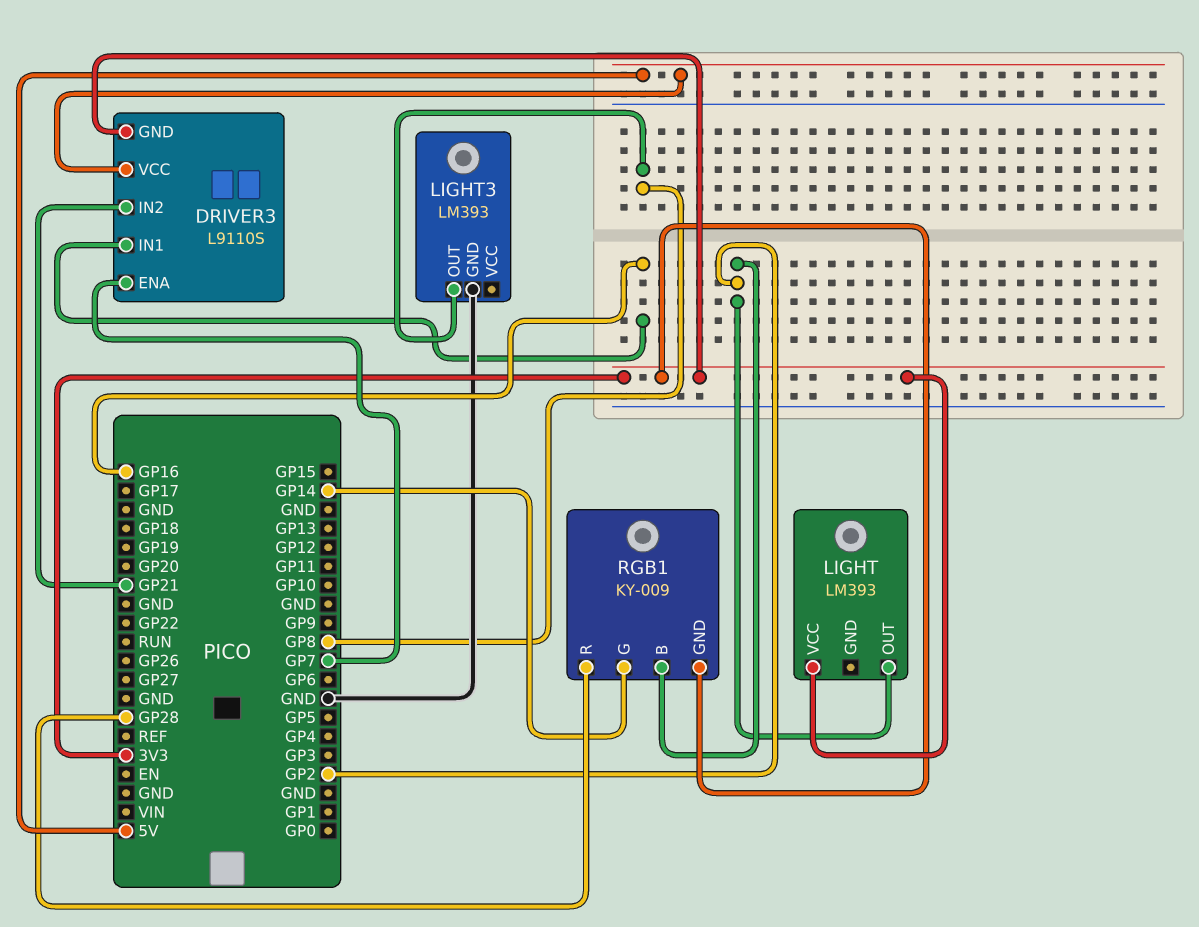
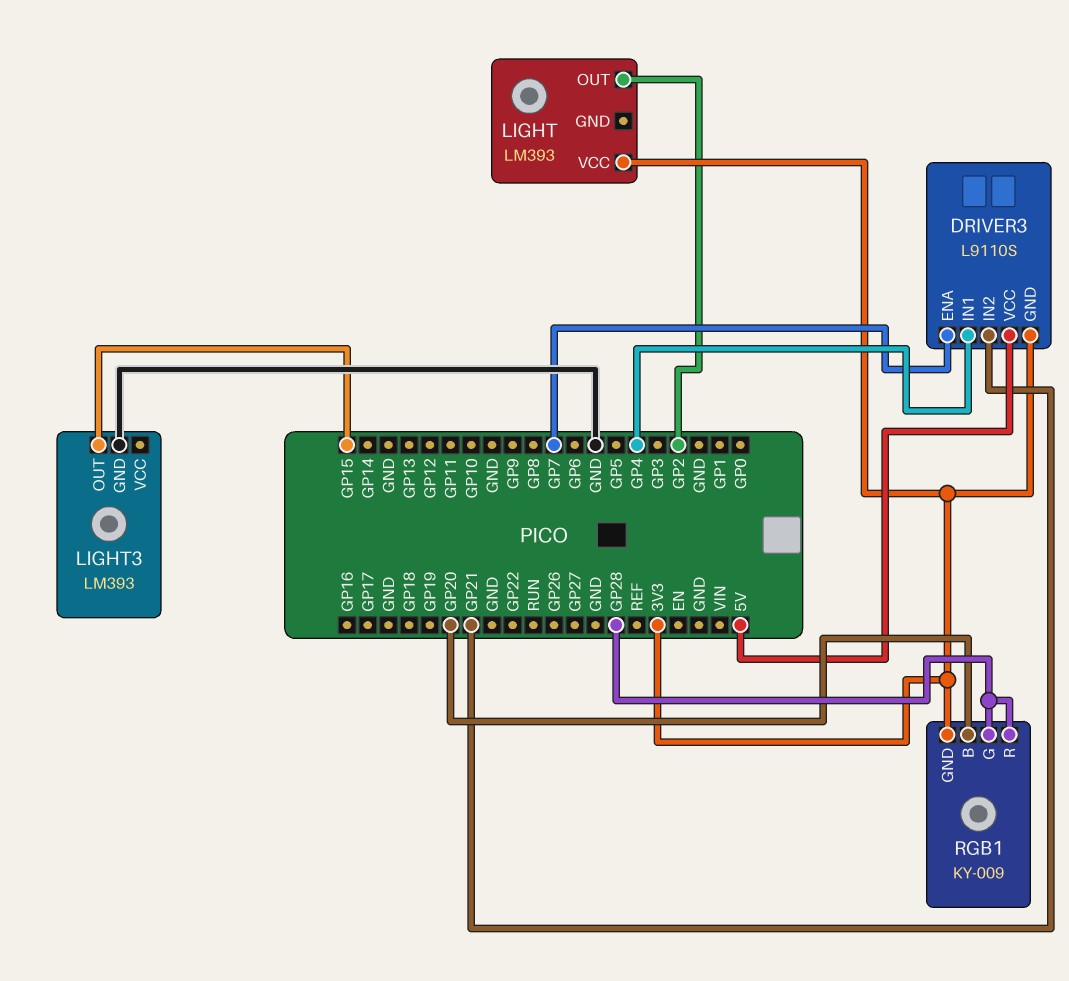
DRIVER3 pin IN1: GP16 -> GP4
LIGHT3 pin OUT: GP8 -> GP15
RGB1 pin B: GP2 -> GP20
RGB1 pin G: GP14 -> GP28

